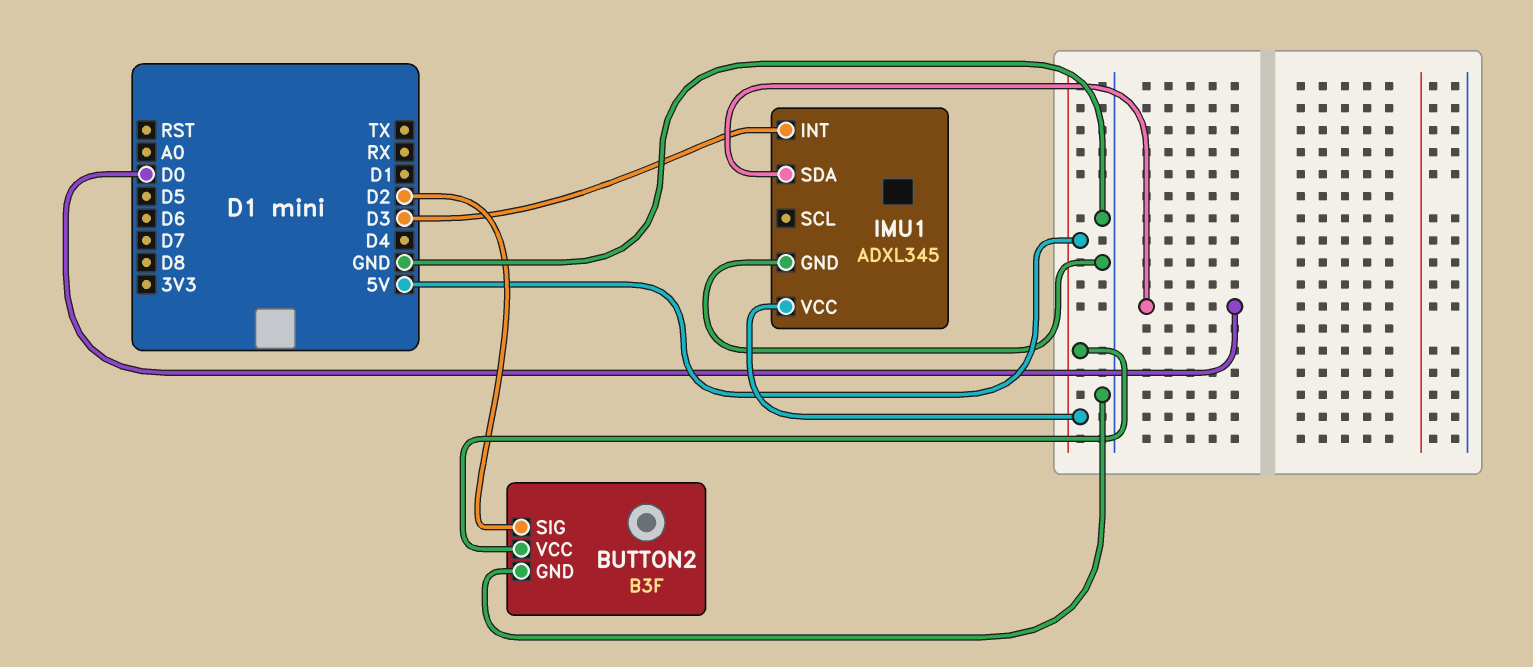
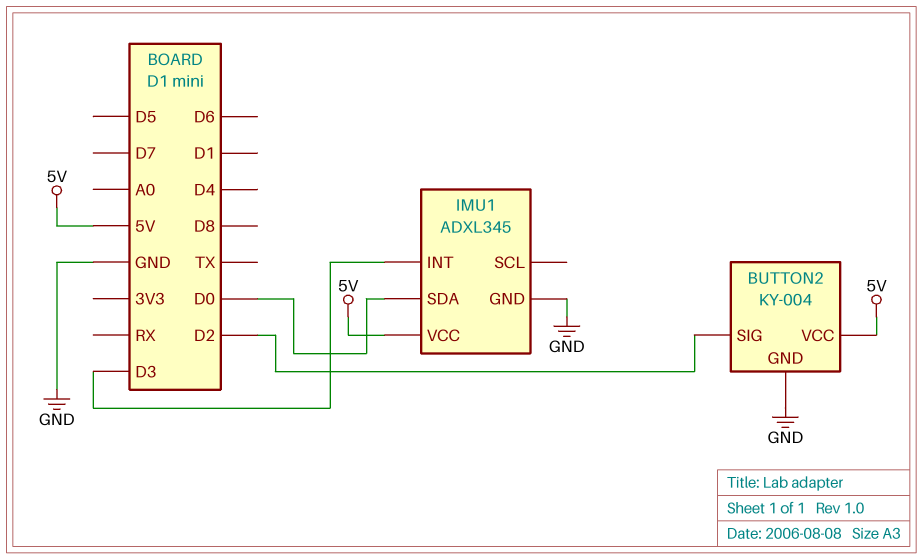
BUTTON2: B3F -> KY-004

